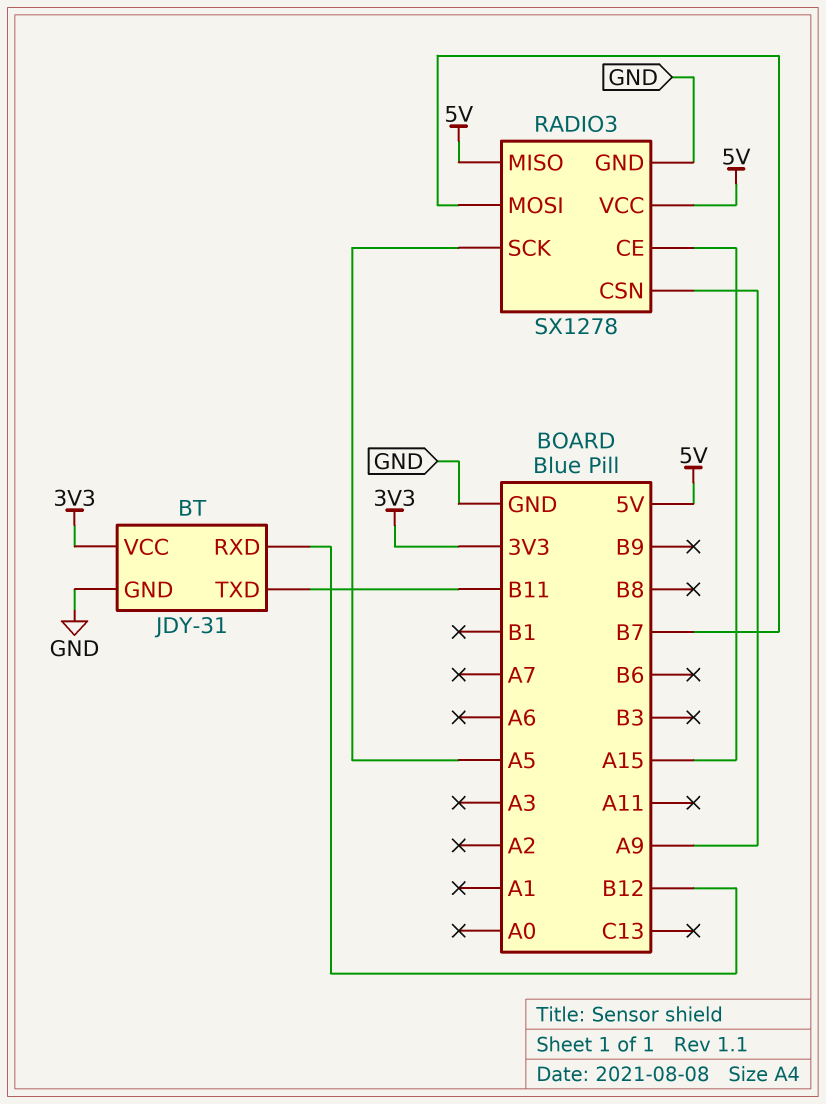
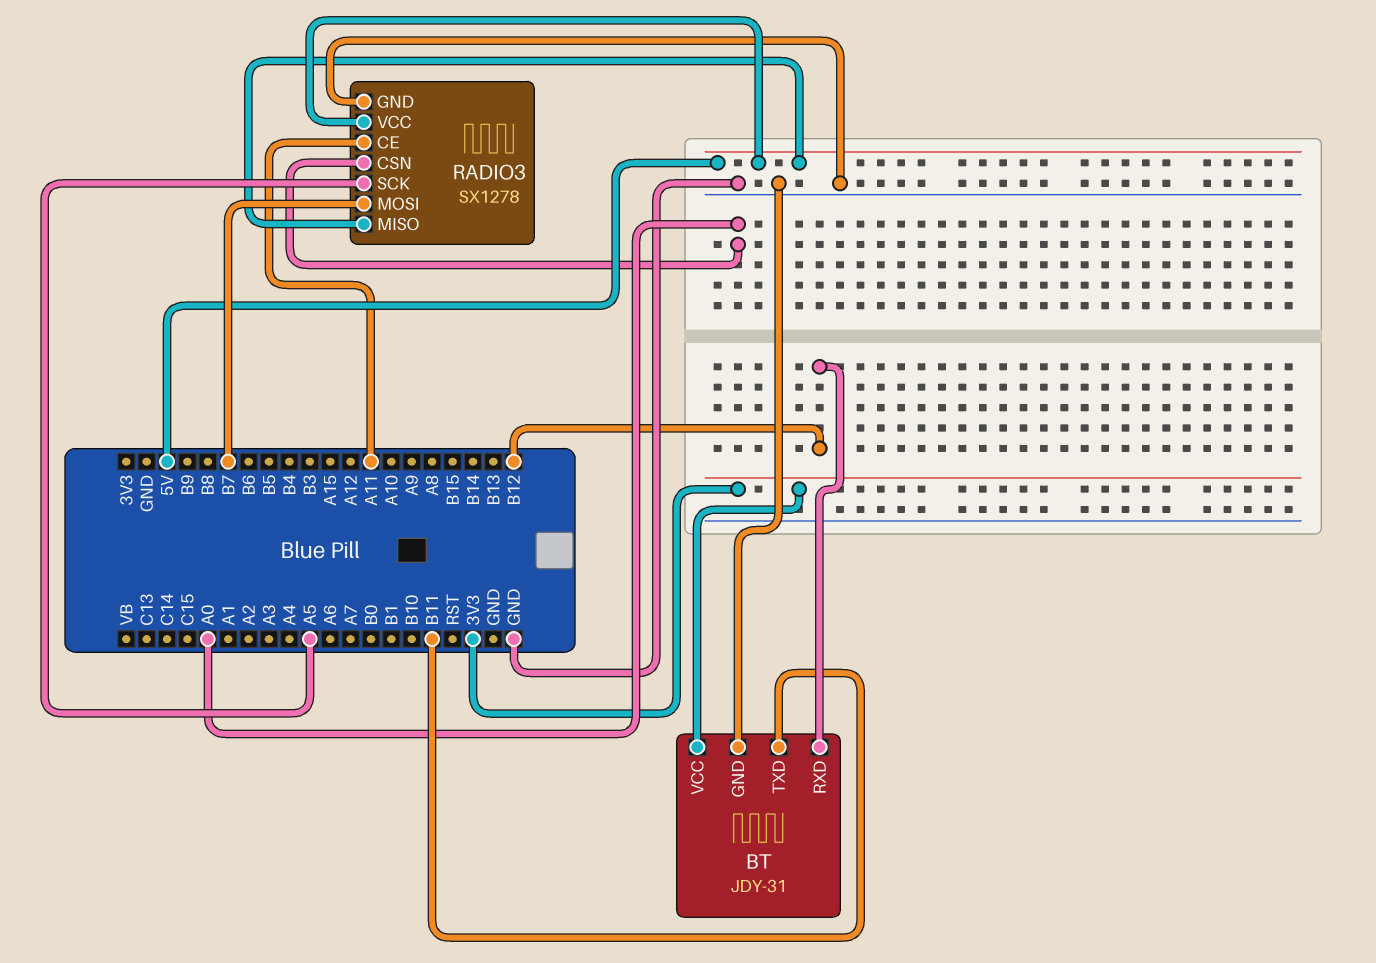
RADIO3 pin CE: A15 -> A11
RADIO3 pin CSN: A9 -> A0

